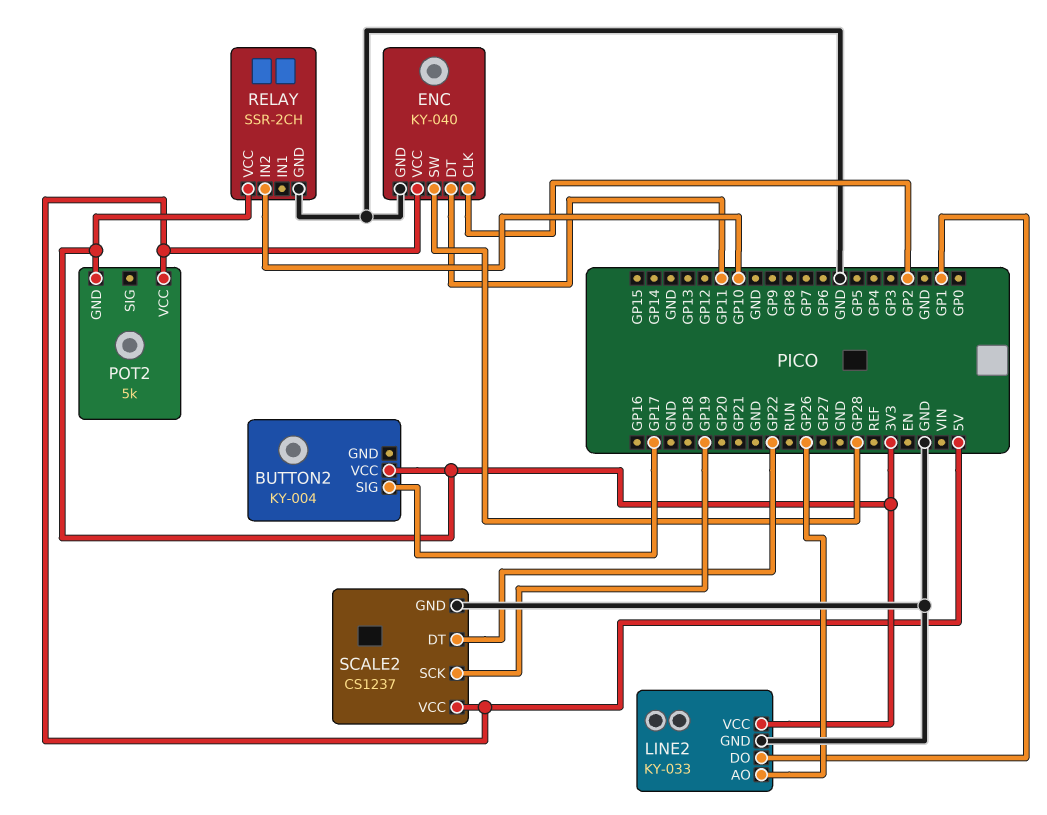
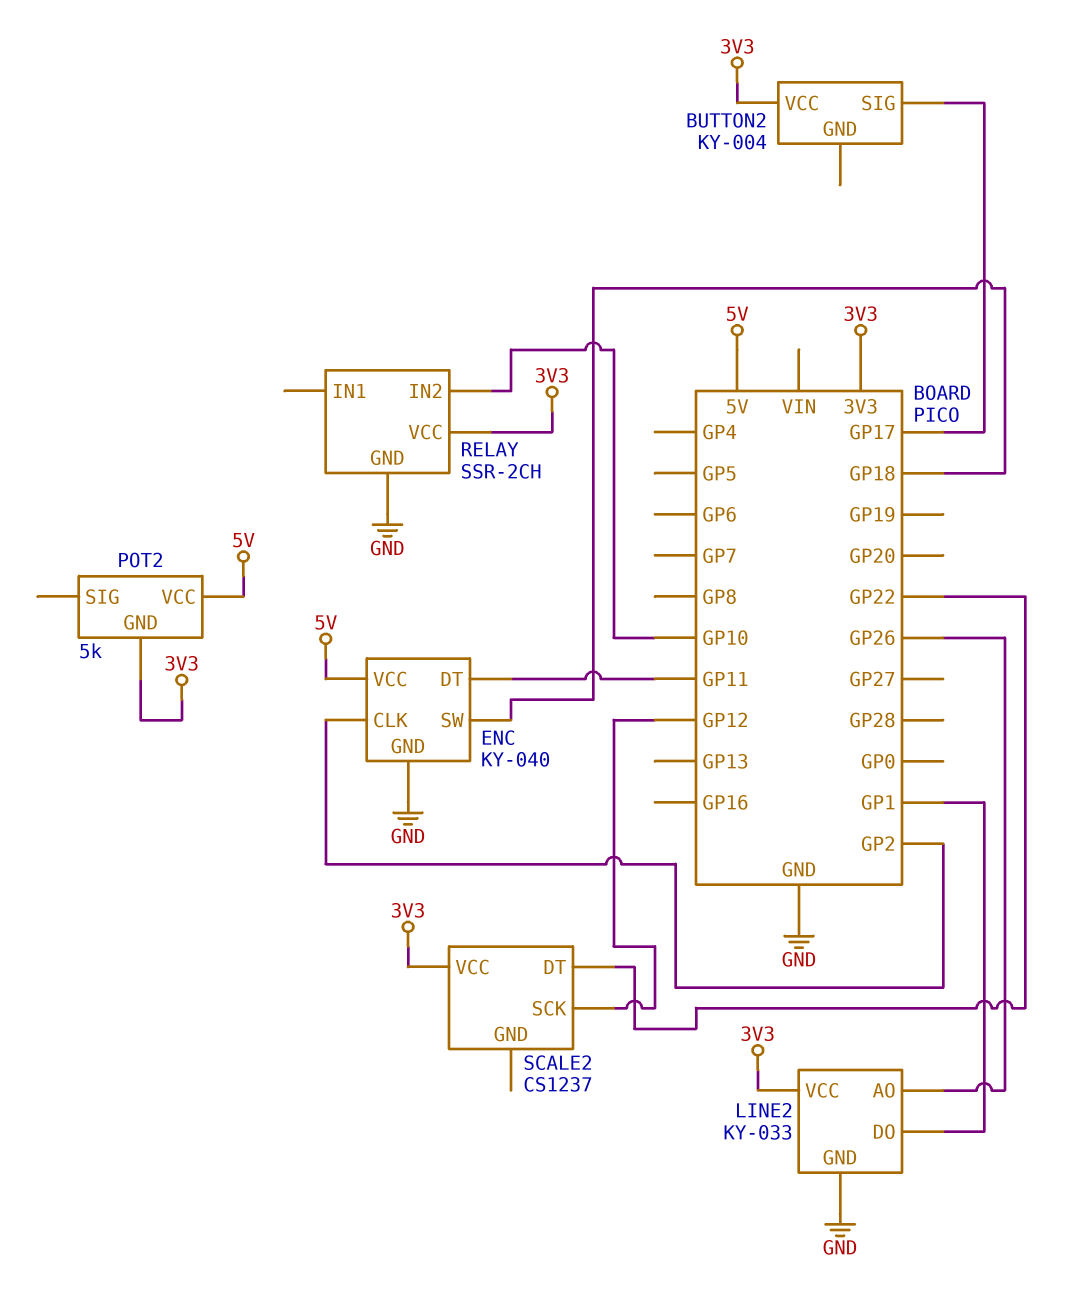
ENC pin SW: GP28 -> GP18
SCALE2 pin GND: GND -> none
SCALE2 pin SCK: GP19 -> GP12
SCALE2 pin VCC: 5V -> 3V3

